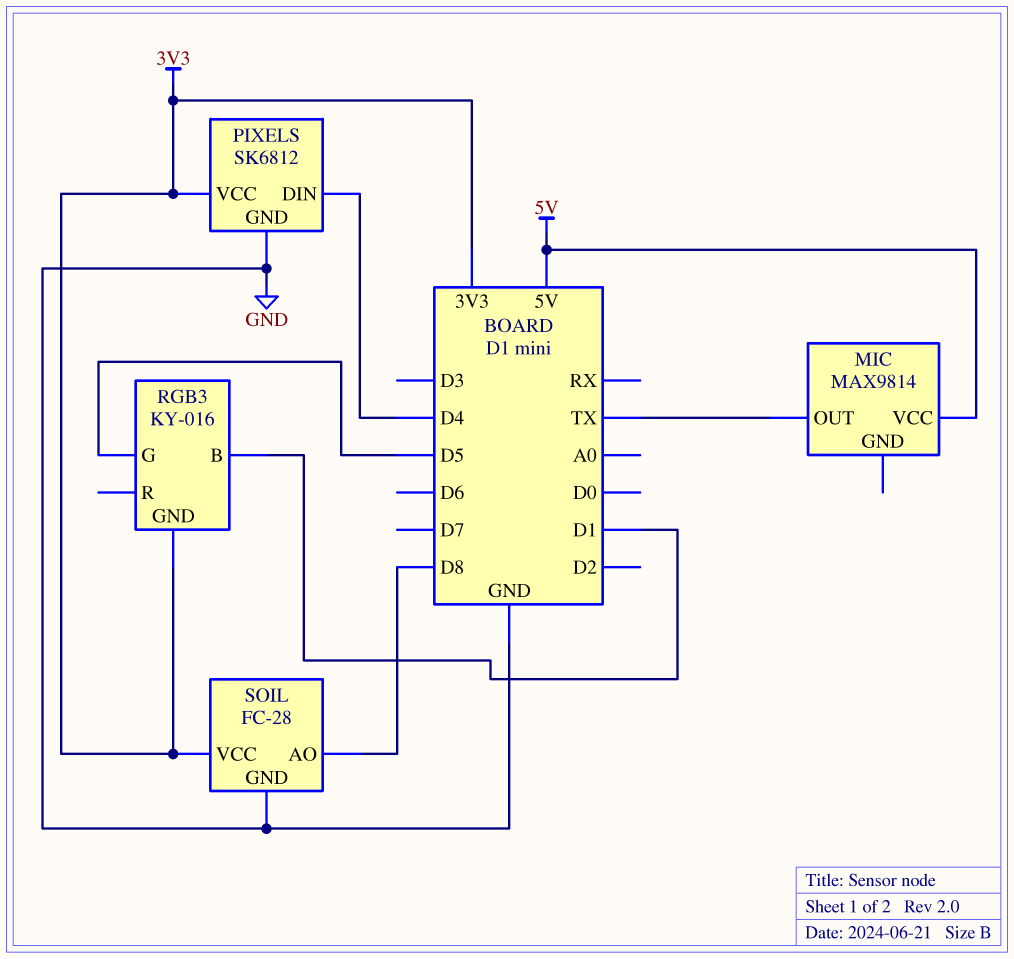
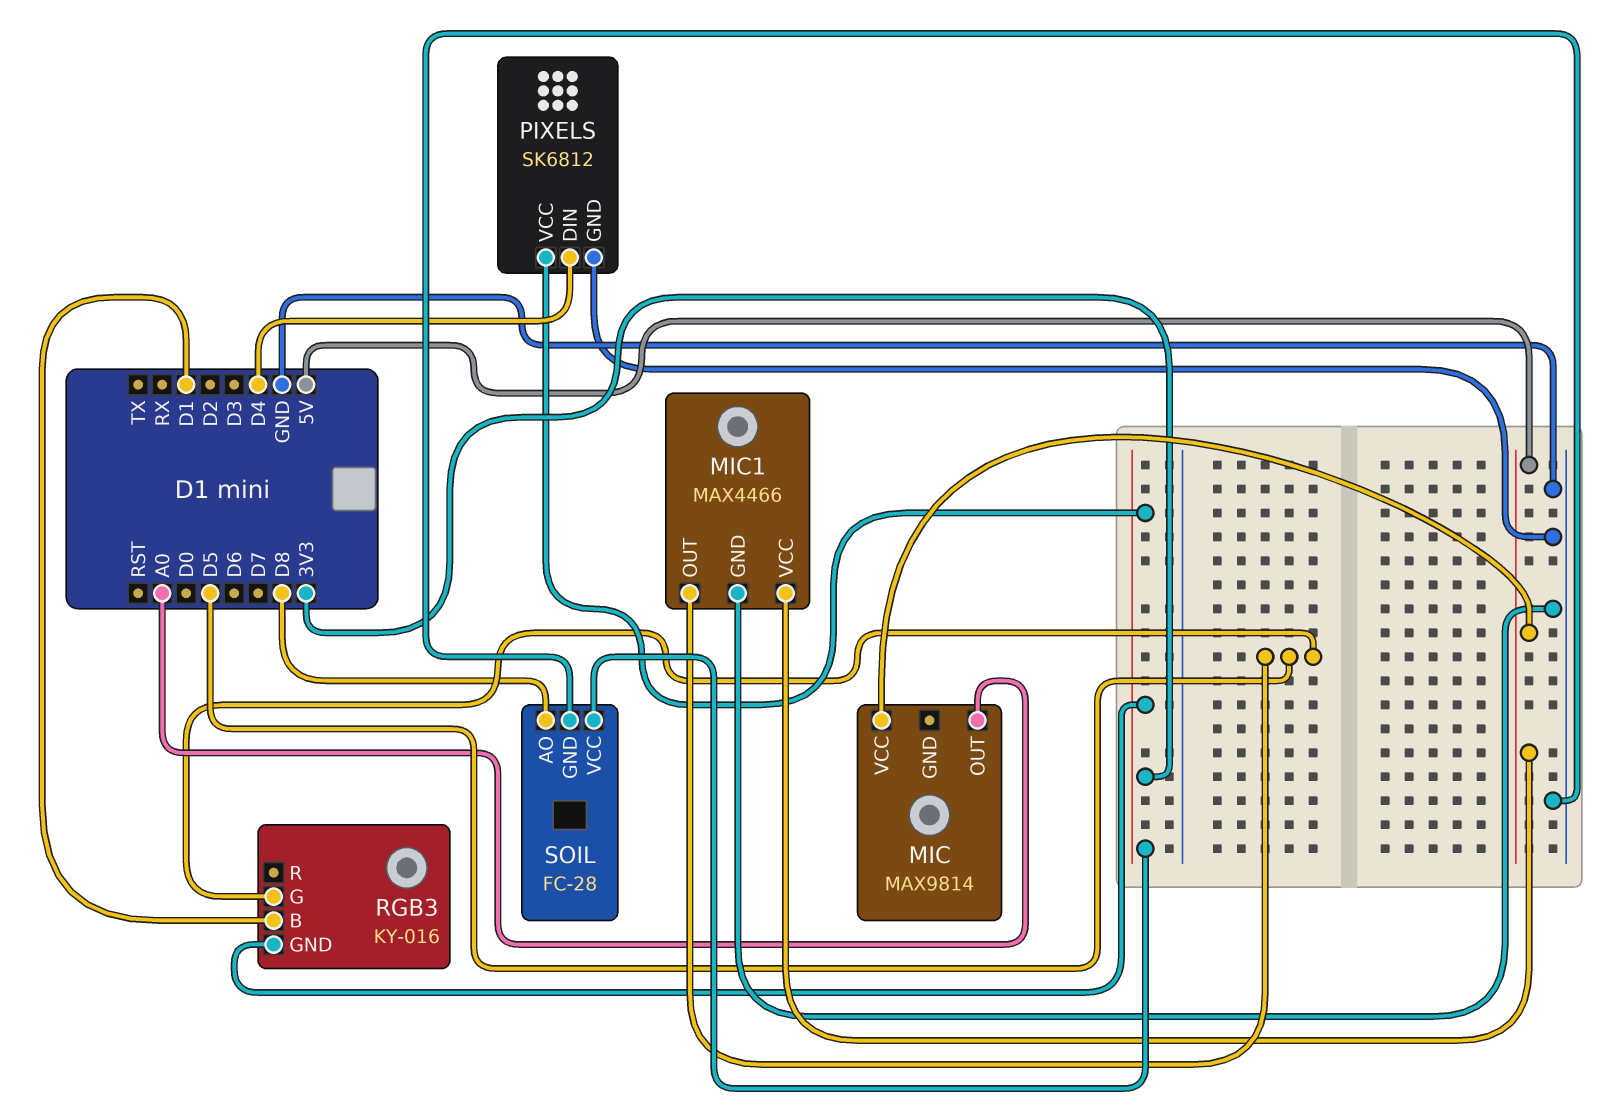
MIC pin OUT: TX -> A0
MIC1: none -> MAX4466
MIC1 pin GND: none -> GND
MIC1 pin OUT: none -> D5
MIC1 pin VCC: none -> 5V

